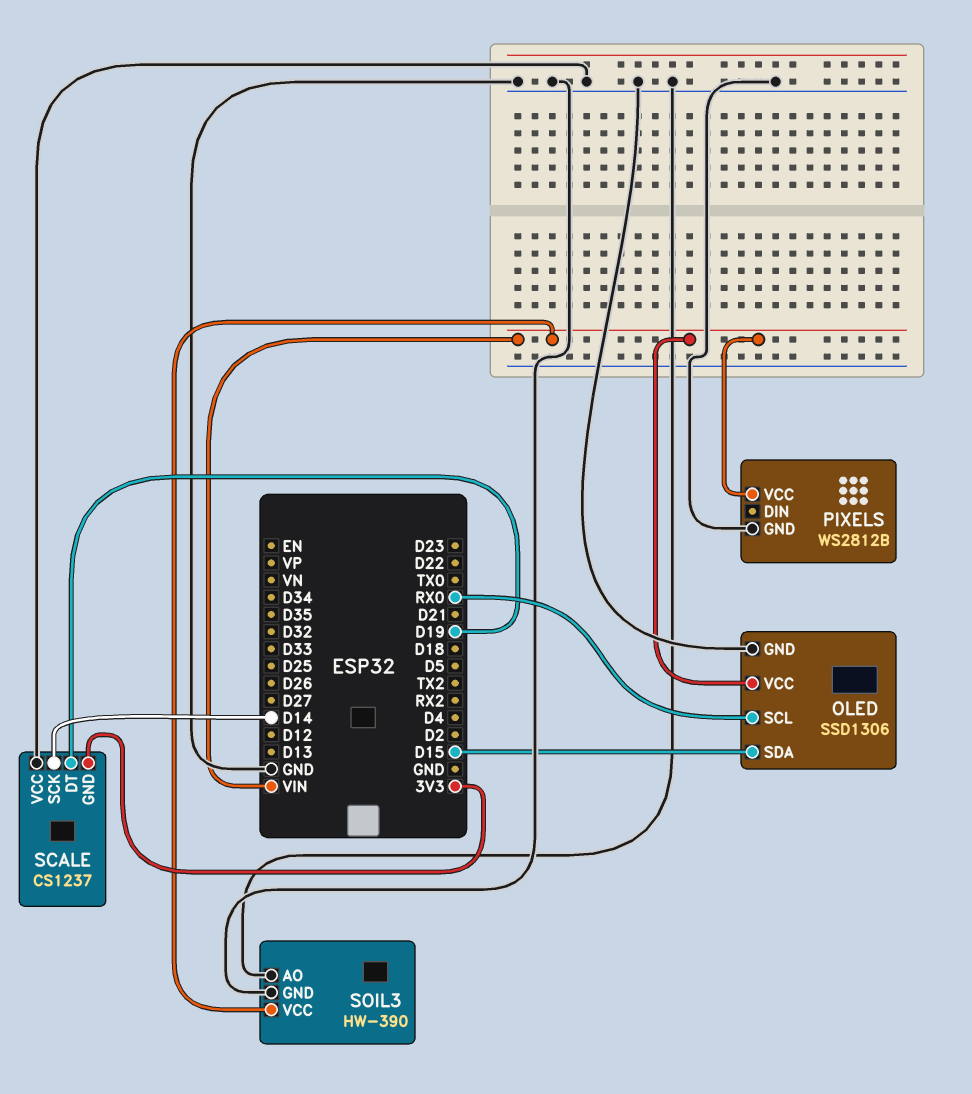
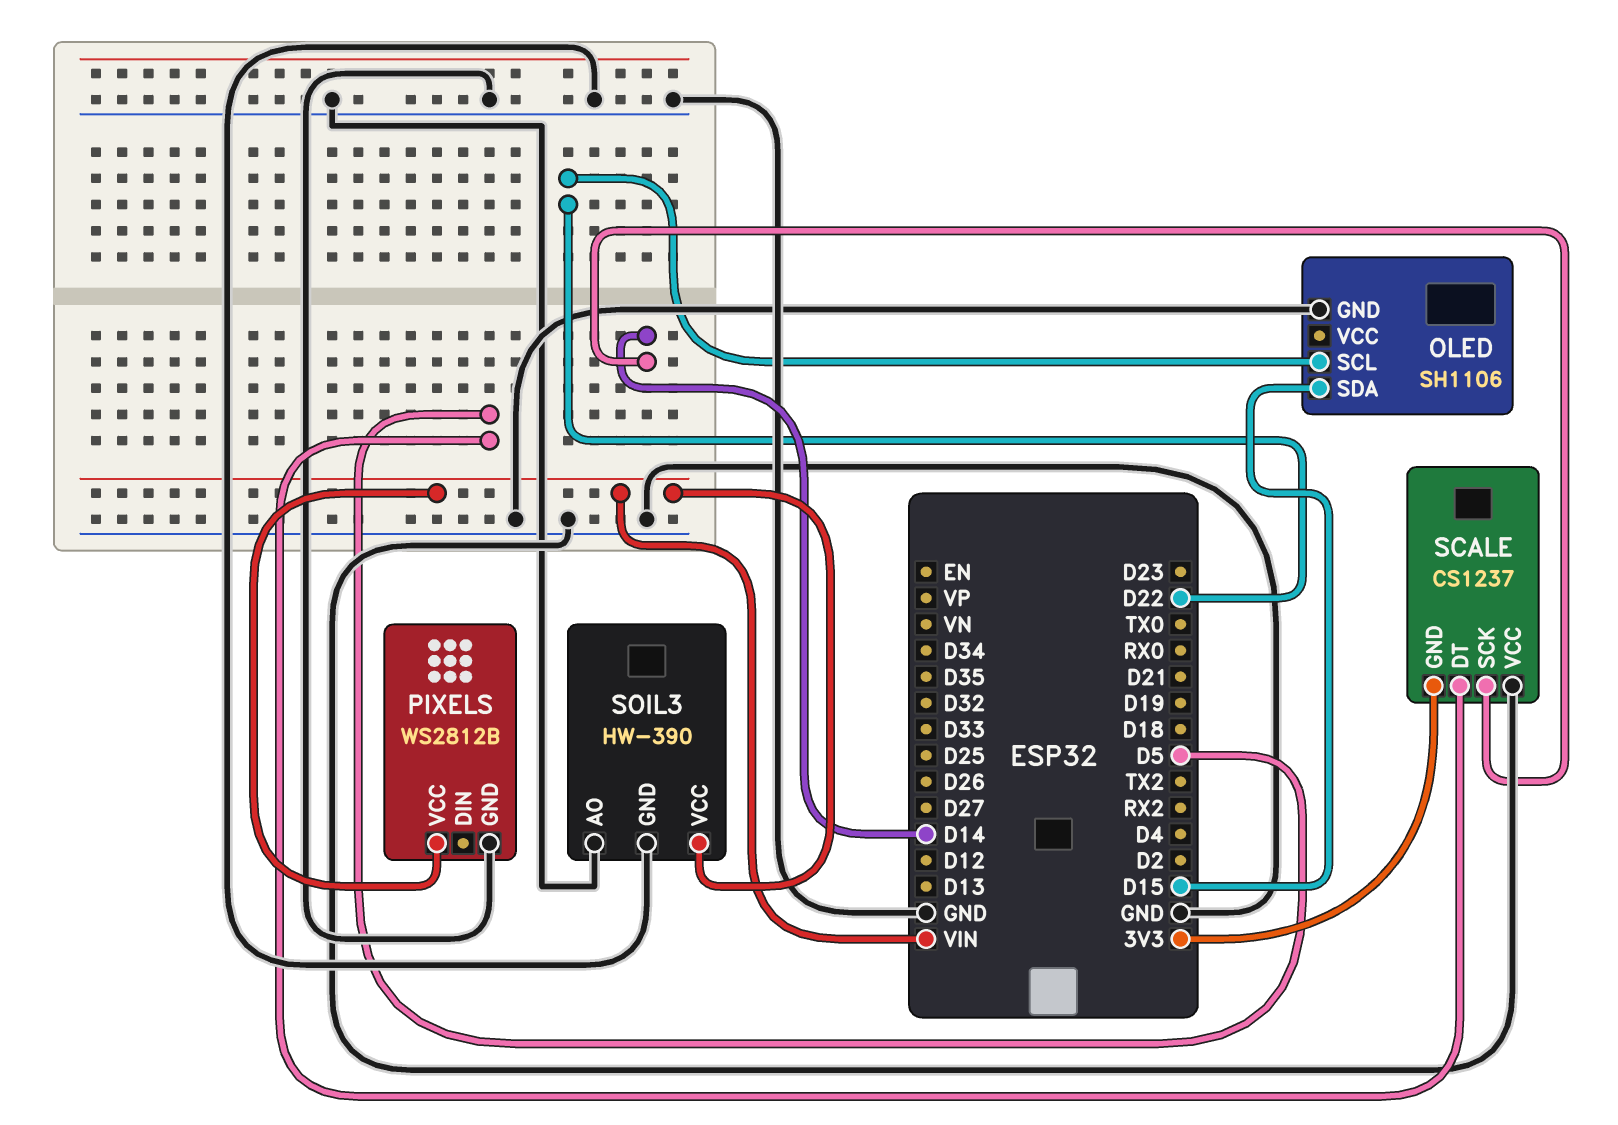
OLED: SSD1306 -> SH1106
OLED pin SCL: RX0 -> D22
OLED pin VCC: VIN -> none
SCALE pin DT: D19 -> D5

